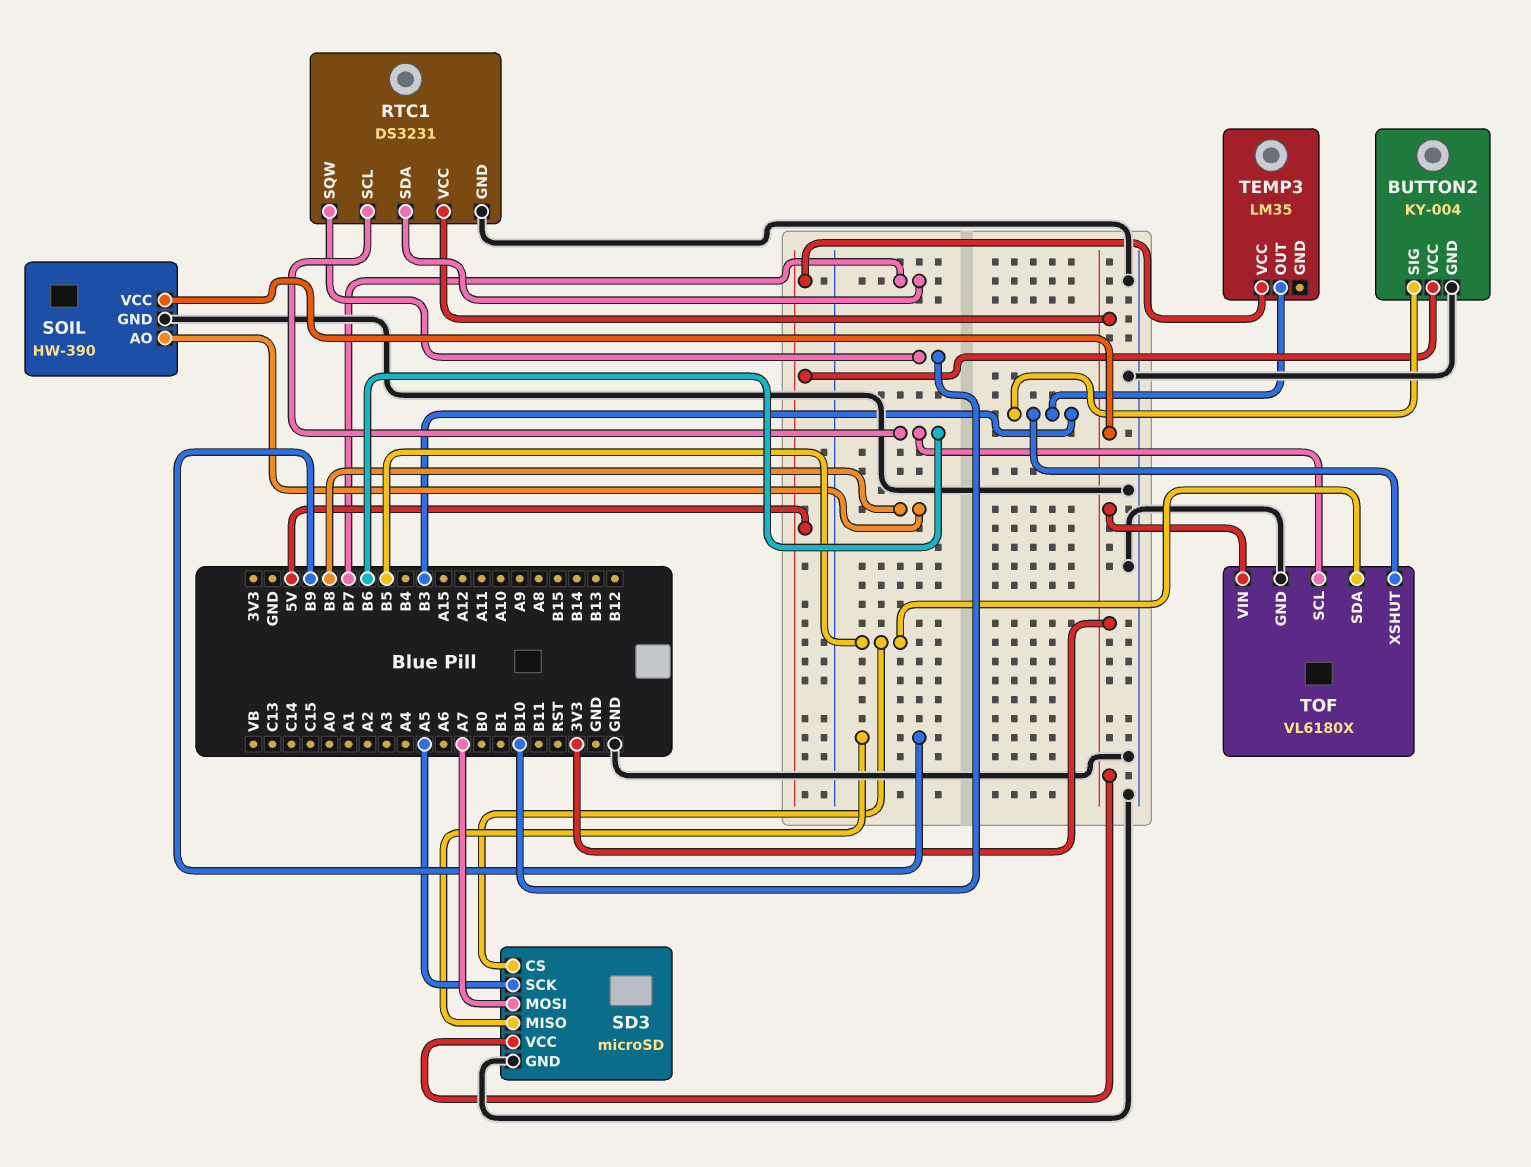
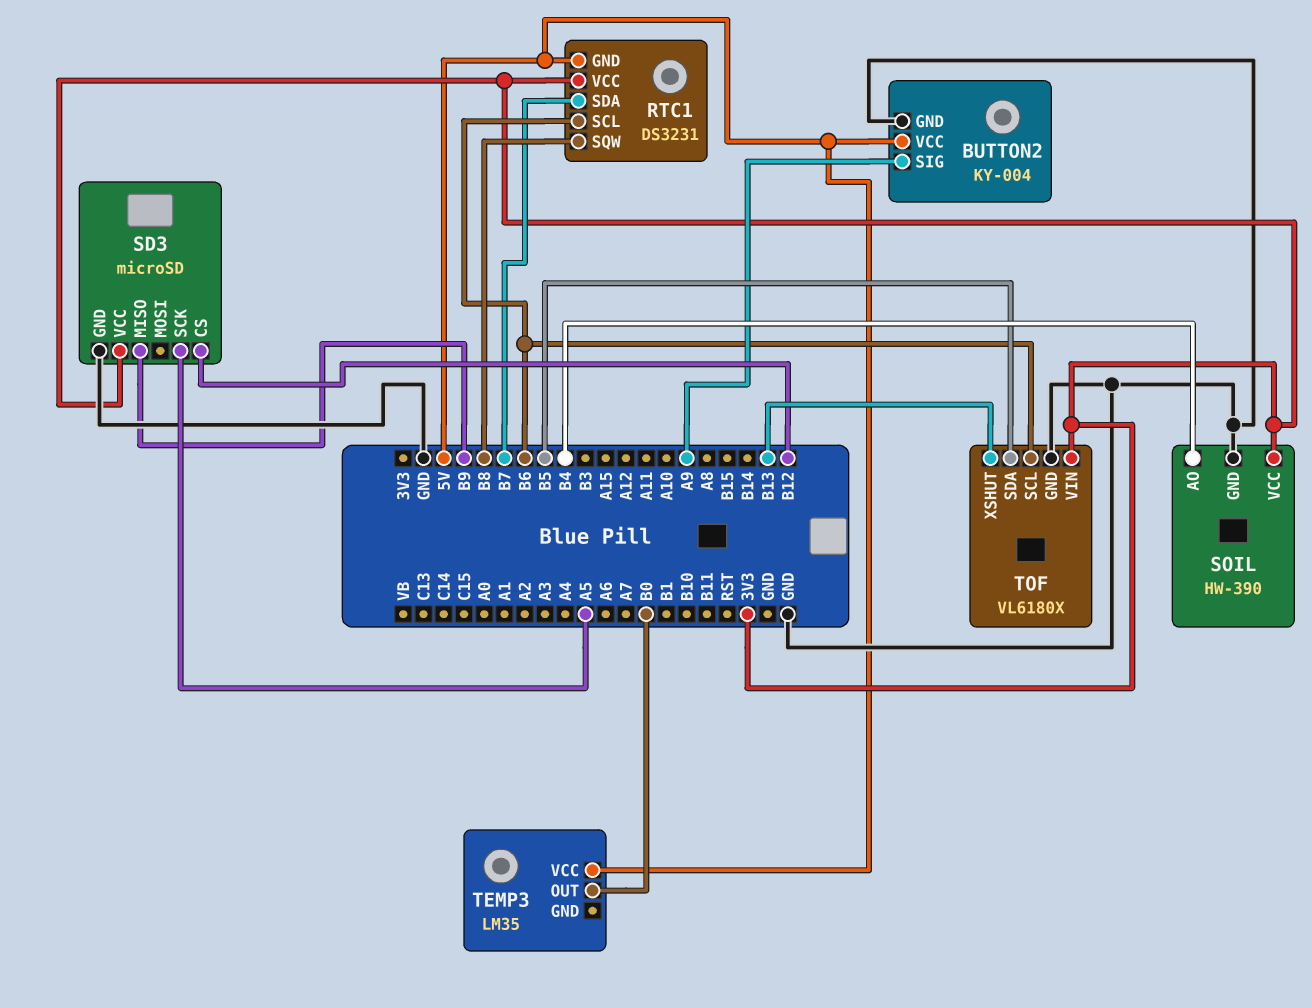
BUTTON2 pin SIG: B3 -> A9
RTC1 pin GND: GND -> 5V
RTC1 pin SQW: B10 -> B8
SD3 pin CS: B5 -> B12
SD3 pin MOSI: A7 -> none
SOIL pin AO: B8 -> B4
TEMP3 pin OUT: B3 -> B0
TOF pin XSHUT: B3 -> B13

